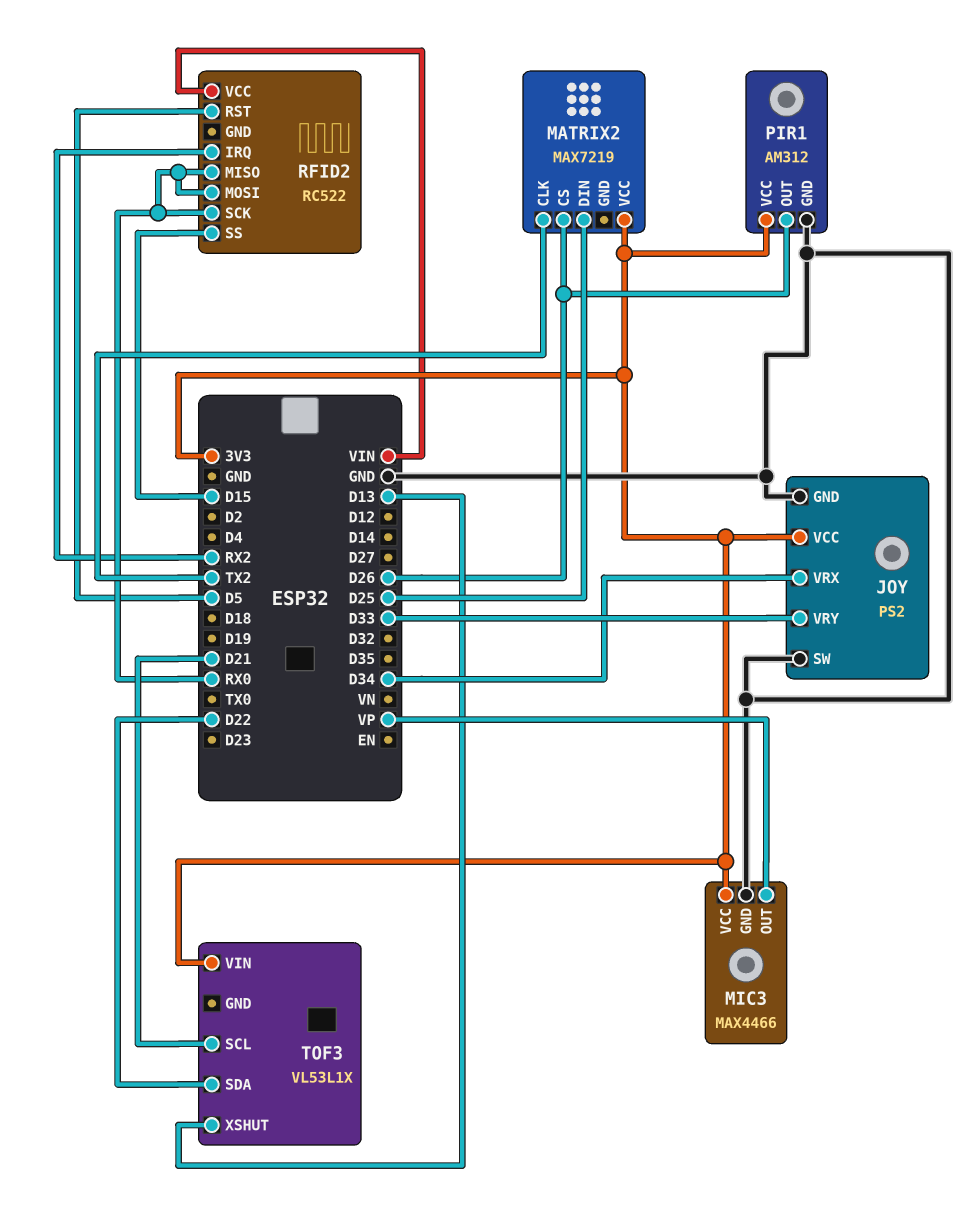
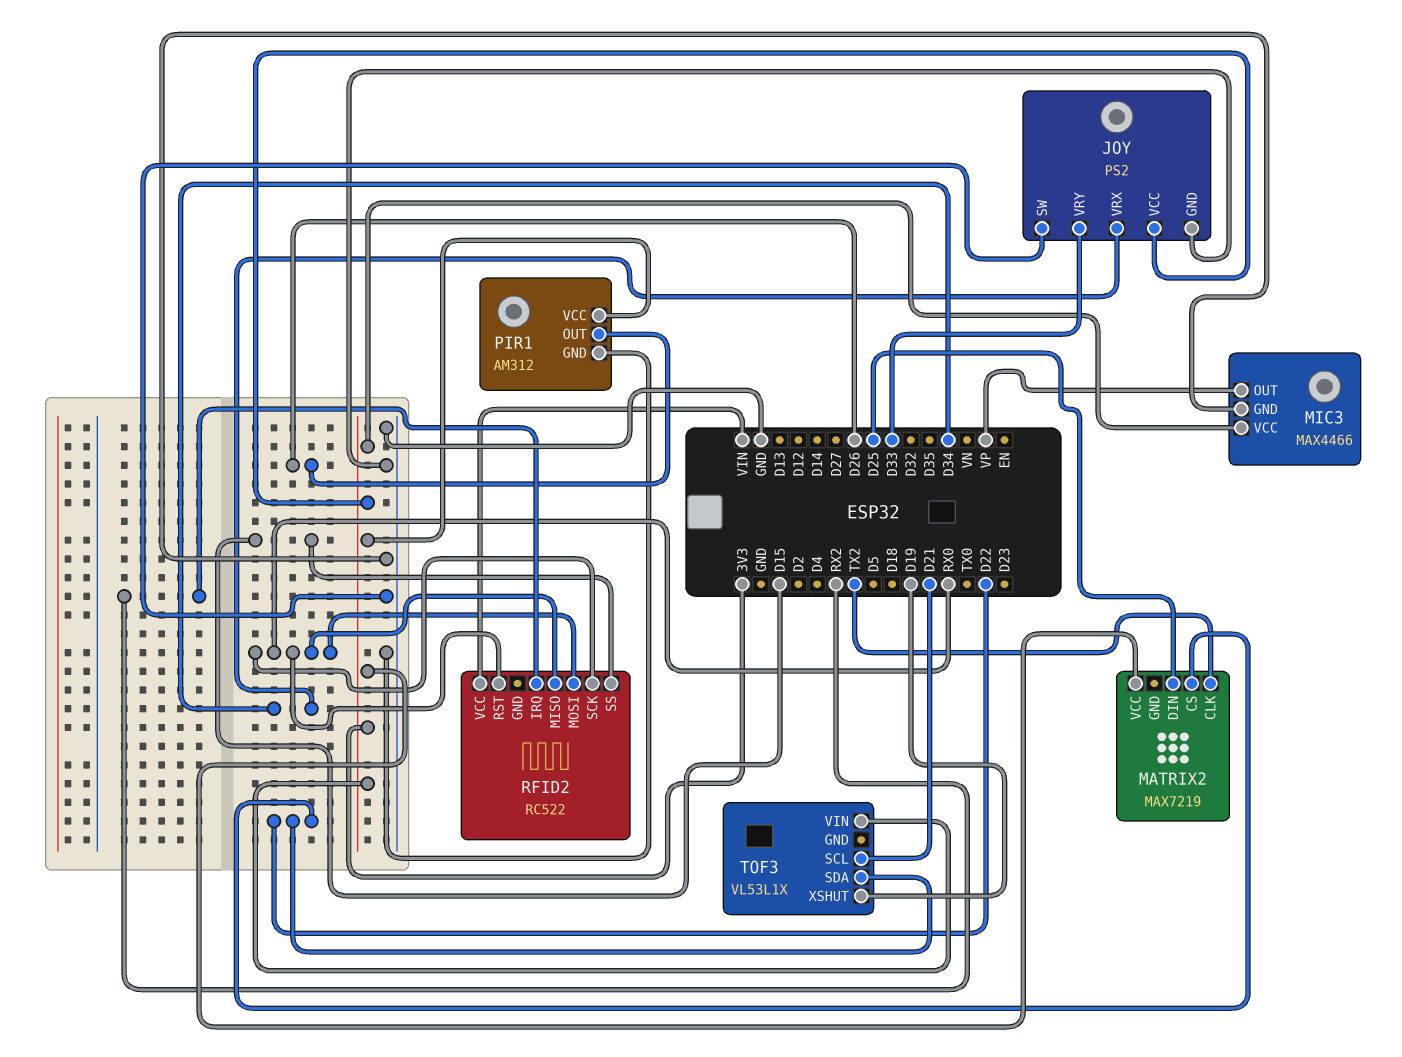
MATRIX2 pin CS: D26 -> D22
RFID2 pin RST: D5 -> RX0
TOF3 pin XSHUT: D13 -> D19

